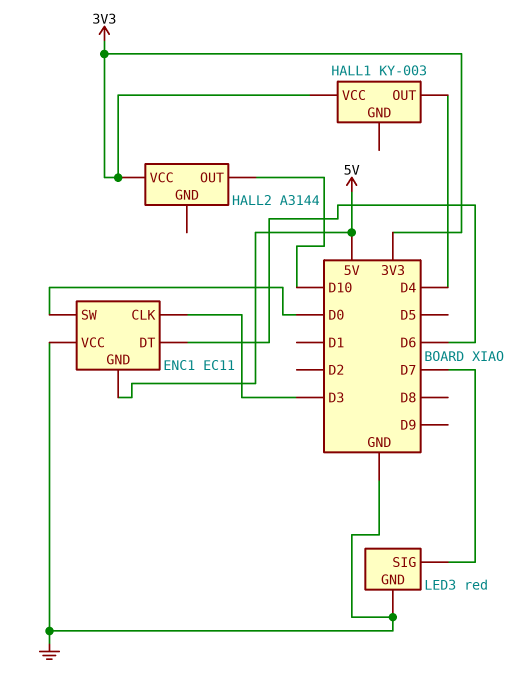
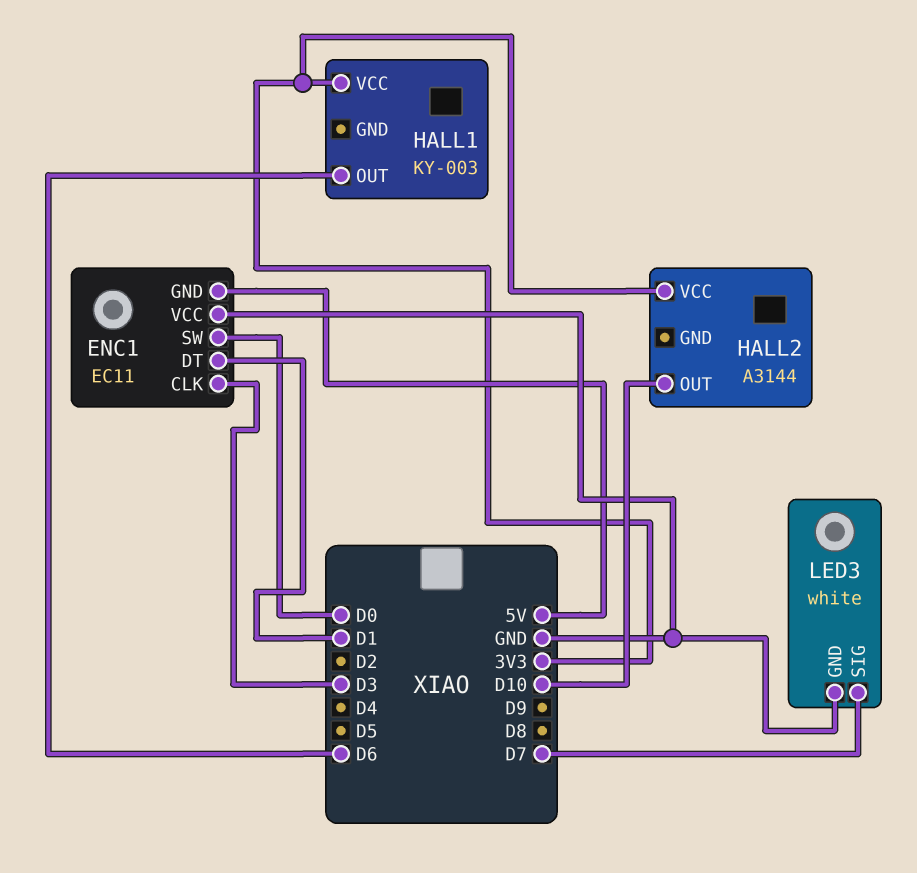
ENC1 pin DT: D6 -> D1
HALL1 pin OUT: D4 -> D6
LED3: red -> white

